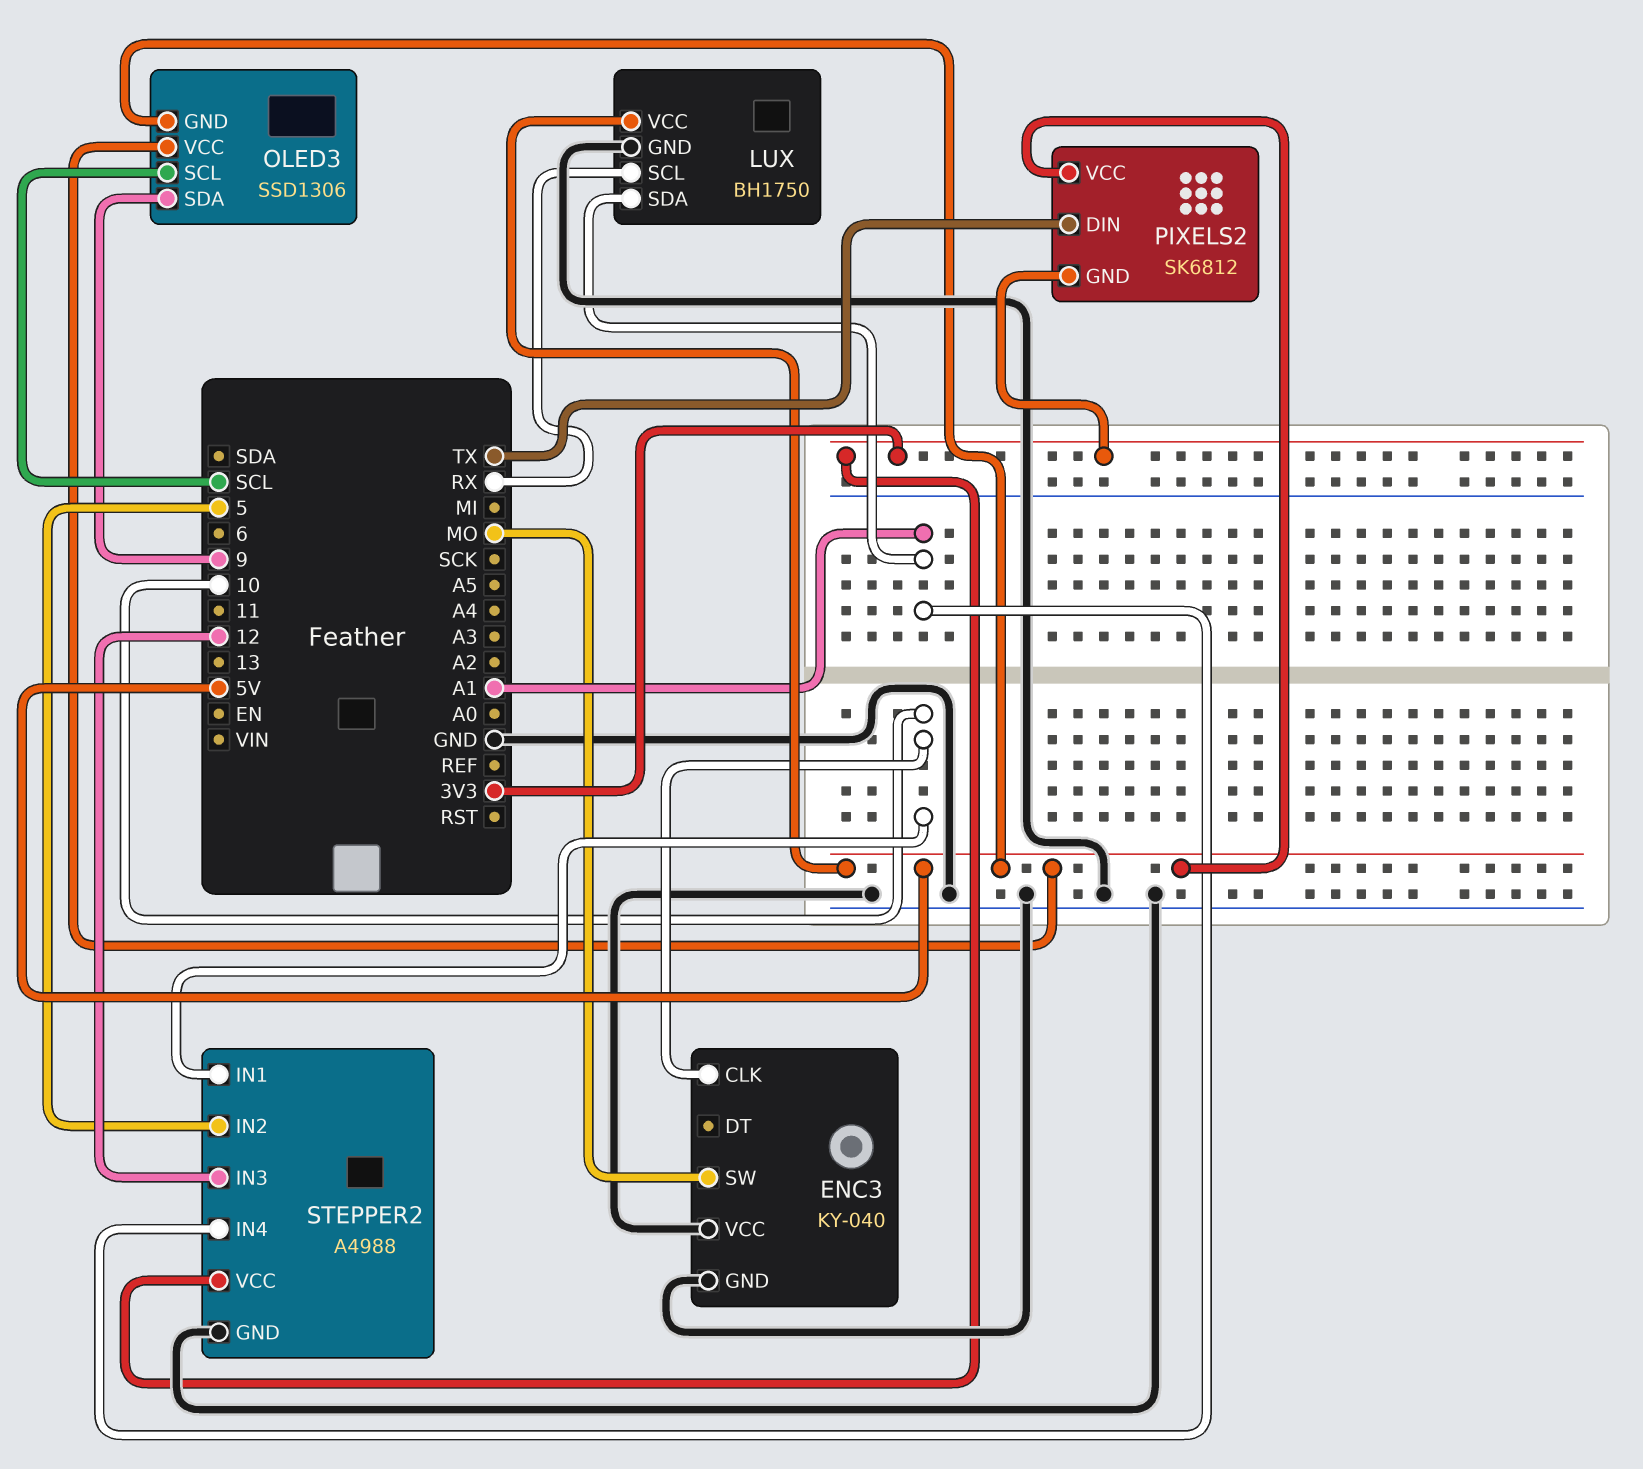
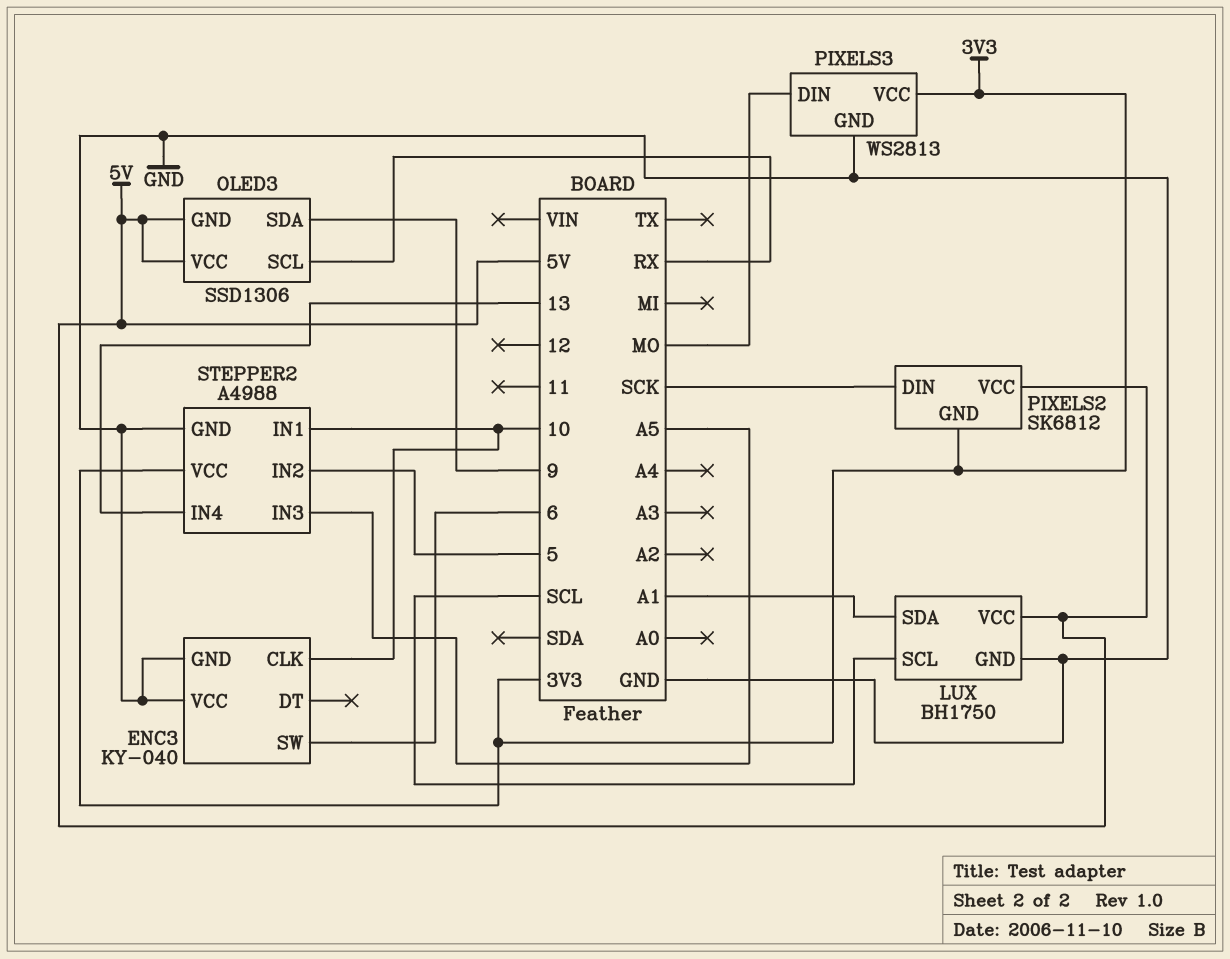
ENC3 pin SW: MO -> 6
LUX pin SCL: RX -> SCL
OLED3 pin SCL: SCL -> RX
PIXELS2 pin DIN: TX -> SCK
PIXELS3: none -> WS2813
PIXELS3 pin DIN: none -> MO
PIXELS3 pin GND: none -> GND
PIXELS3 pin VCC: none -> 3V3
STEPPER2 pin IN3: 12 -> A5
STEPPER2 pin IN4: A1 -> 13

